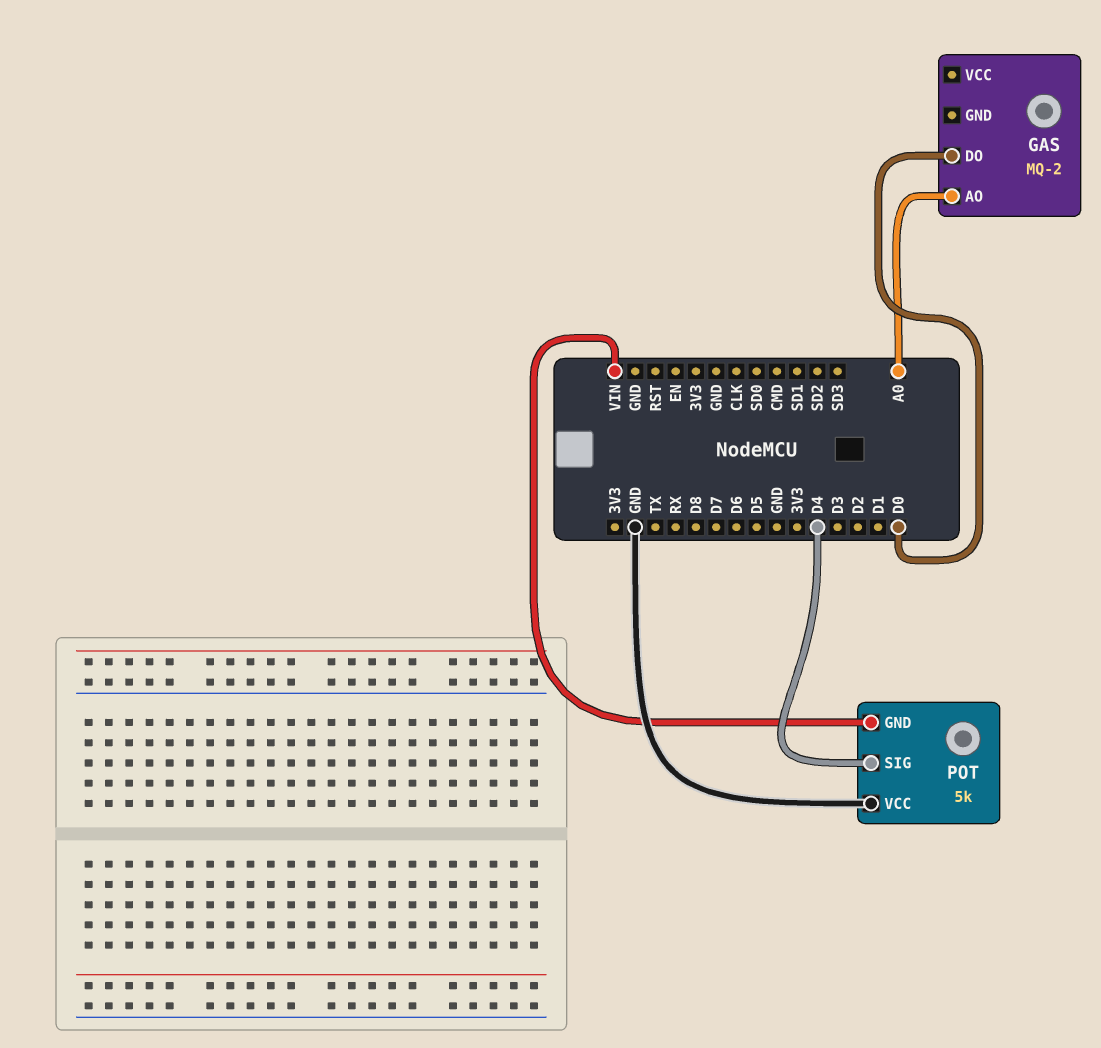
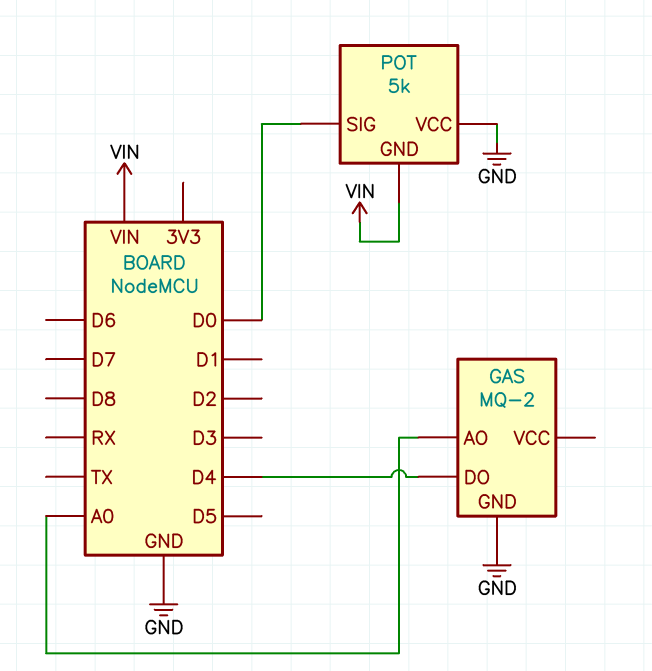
GAS pin DO: D0 -> D4
GAS pin GND: none -> GND
POT pin SIG: D4 -> D0

